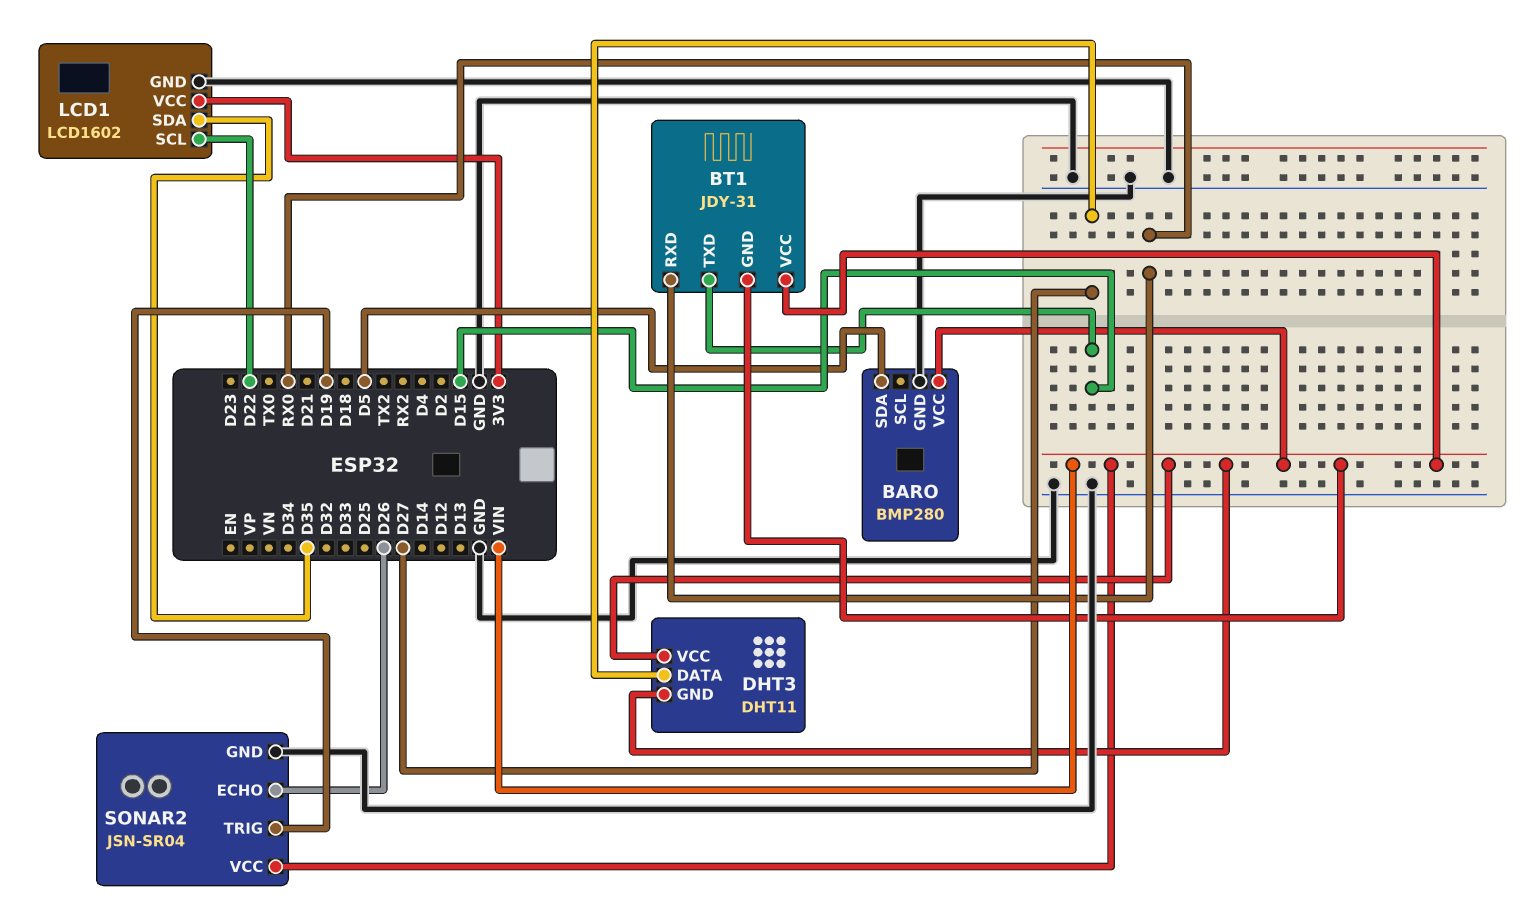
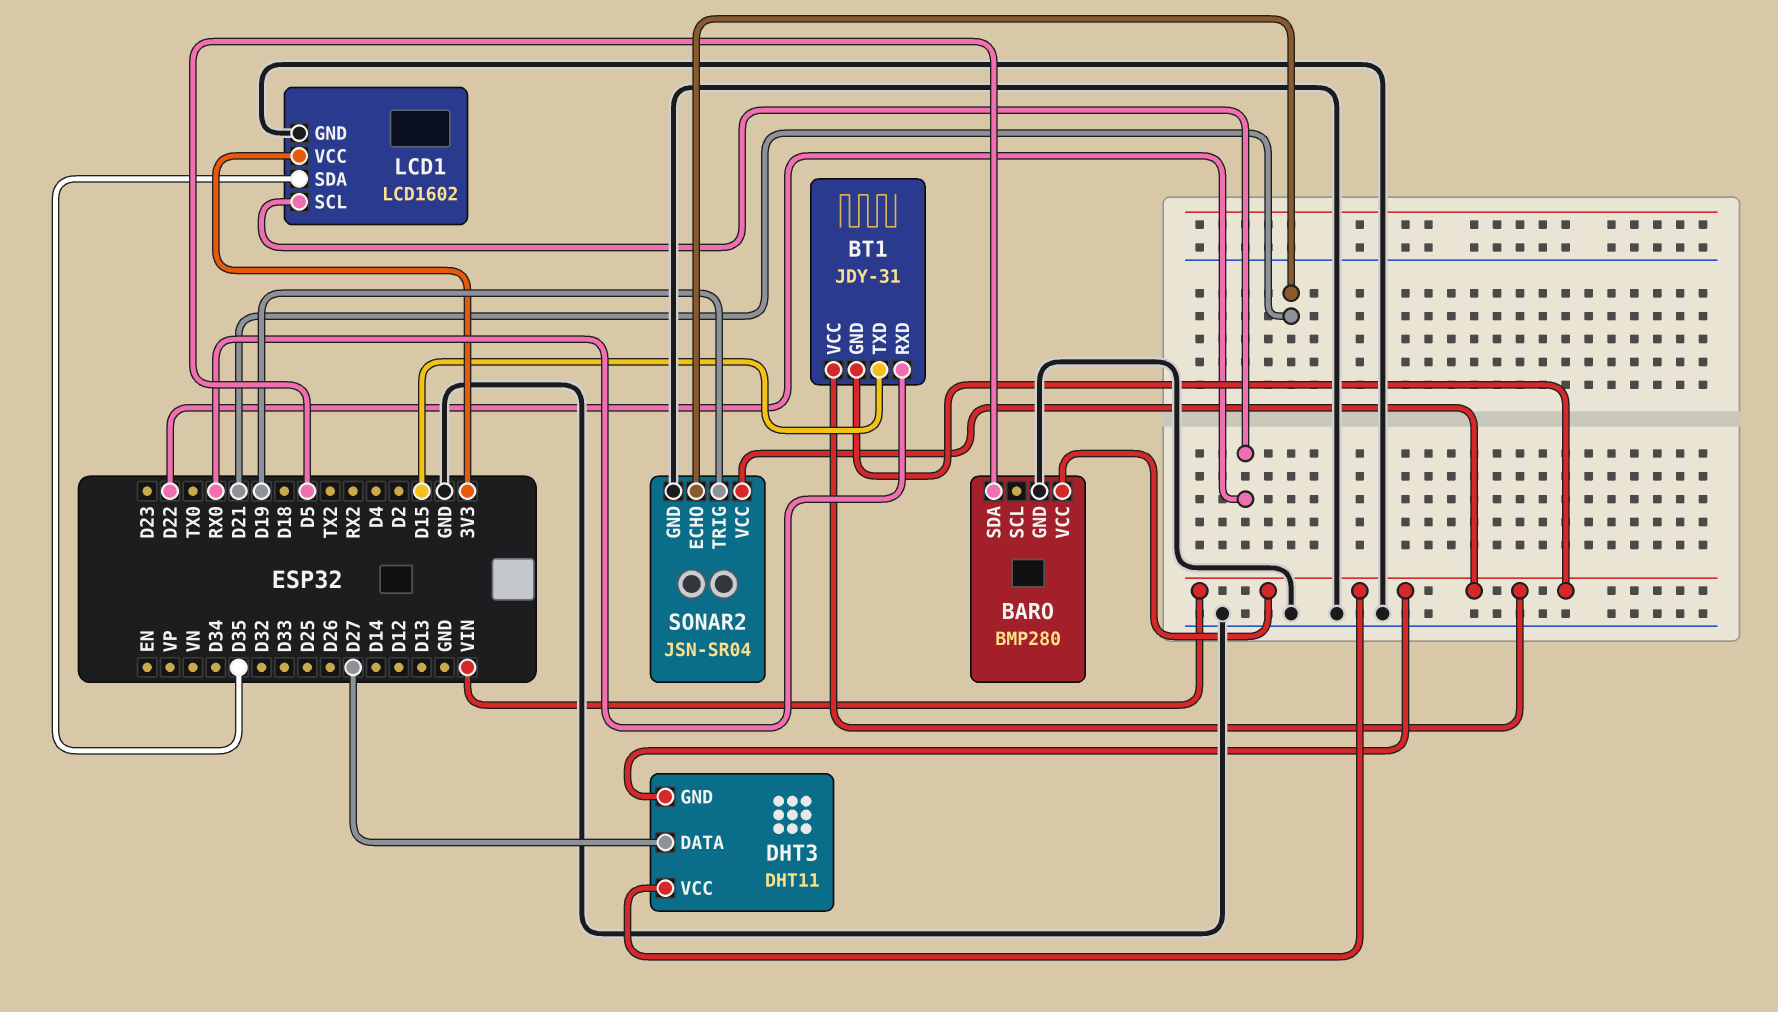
SONAR2 pin ECHO: D26 -> D21

